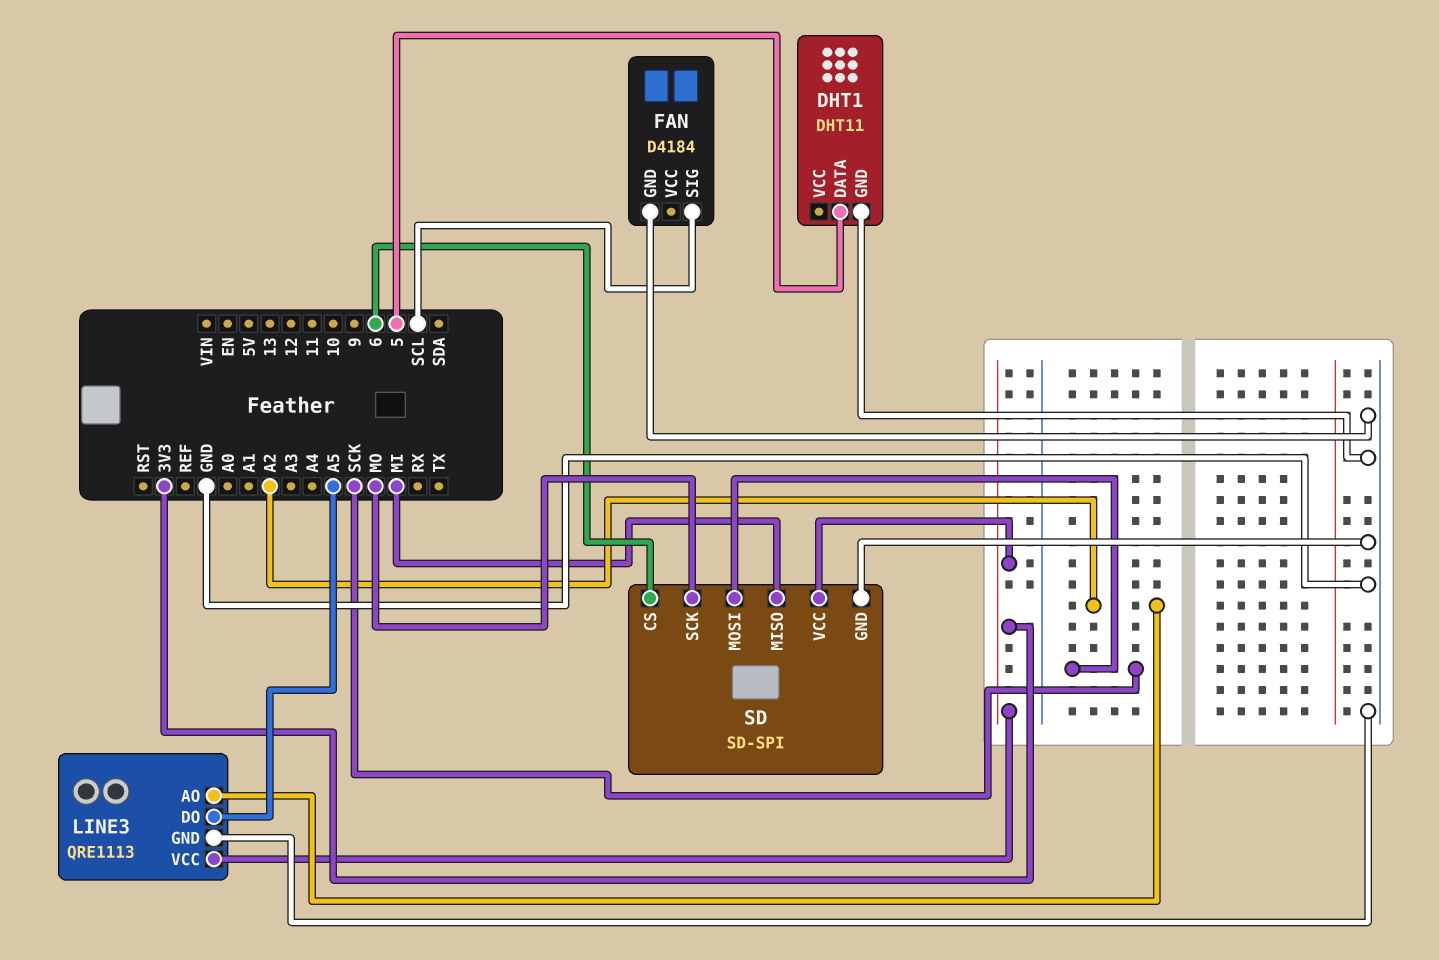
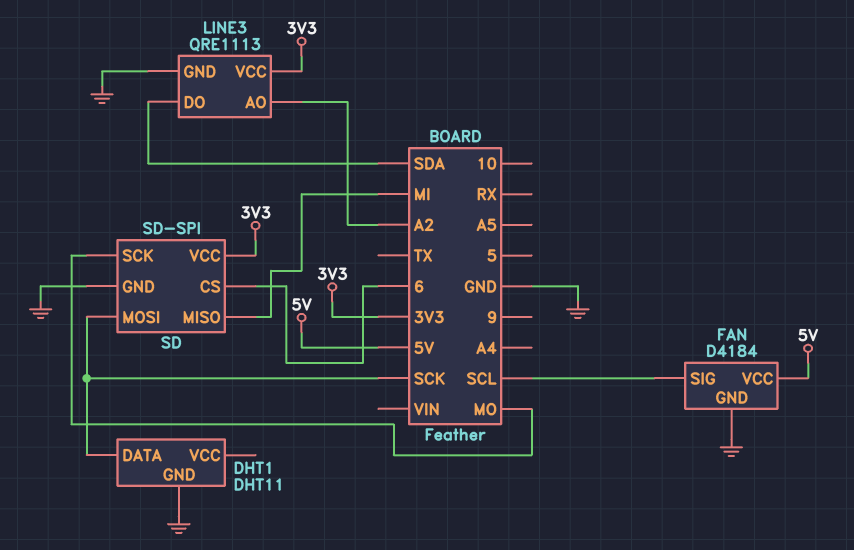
DHT1 pin DATA: 5 -> SCK
FAN pin VCC: none -> 5V
LINE3 pin DO: A5 -> SDA

